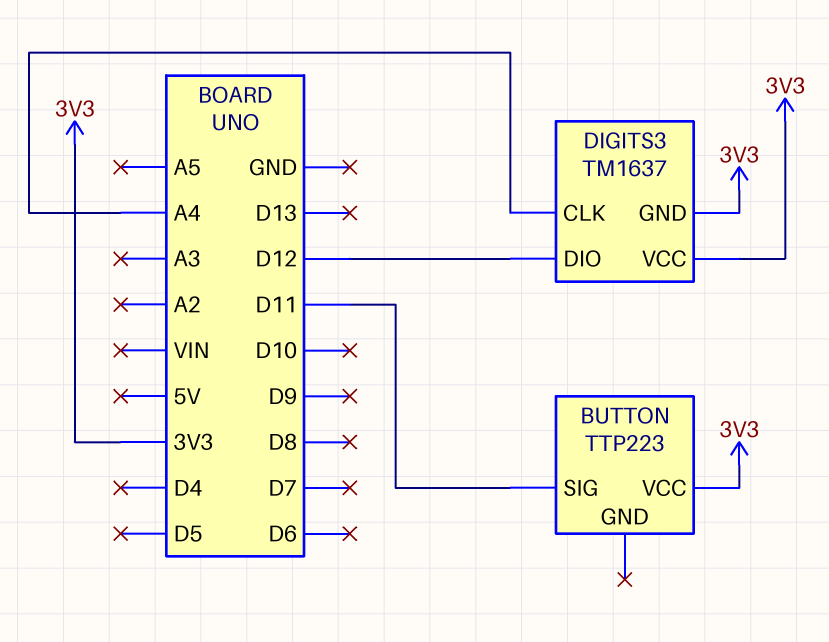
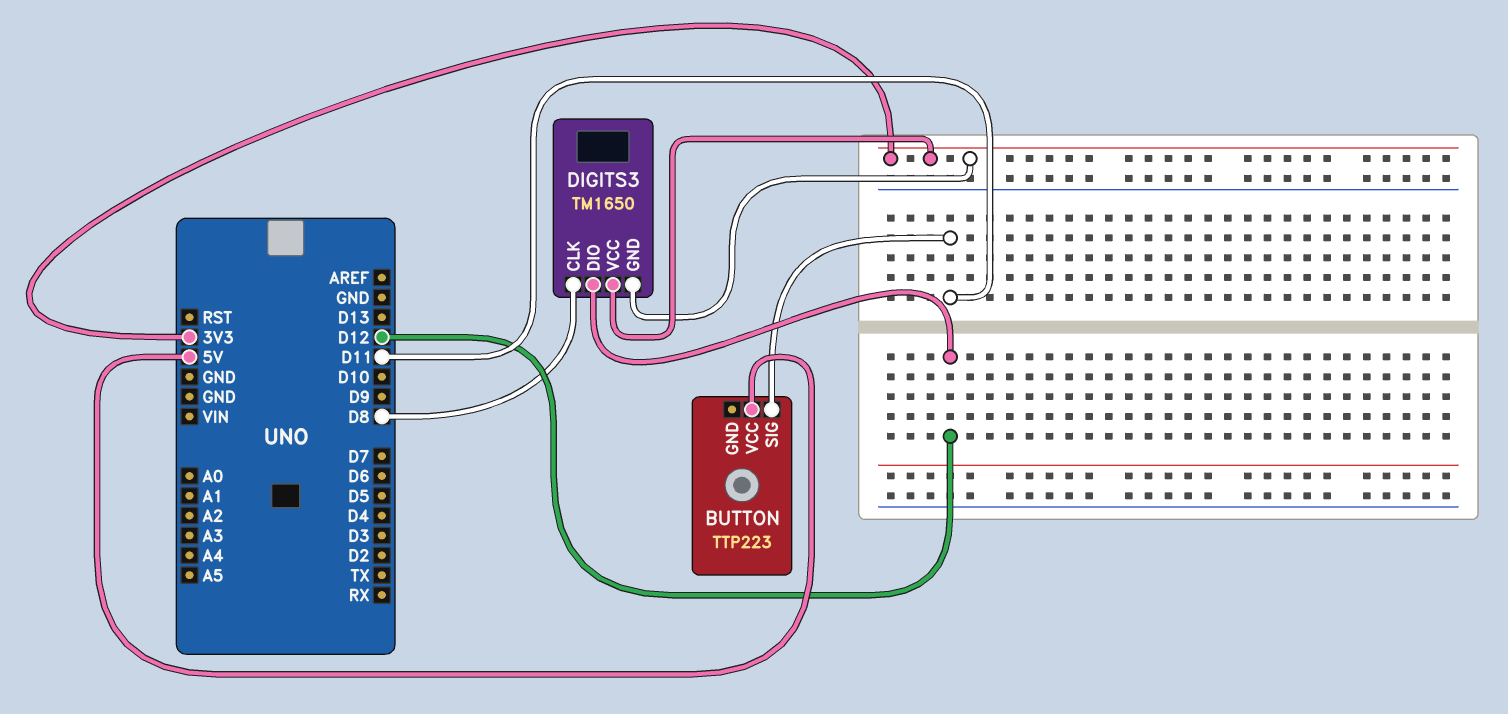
BUTTON pin VCC: 3V3 -> 5V
DIGITS3: TM1637 -> TM1650
DIGITS3 pin CLK: A4 -> D8

